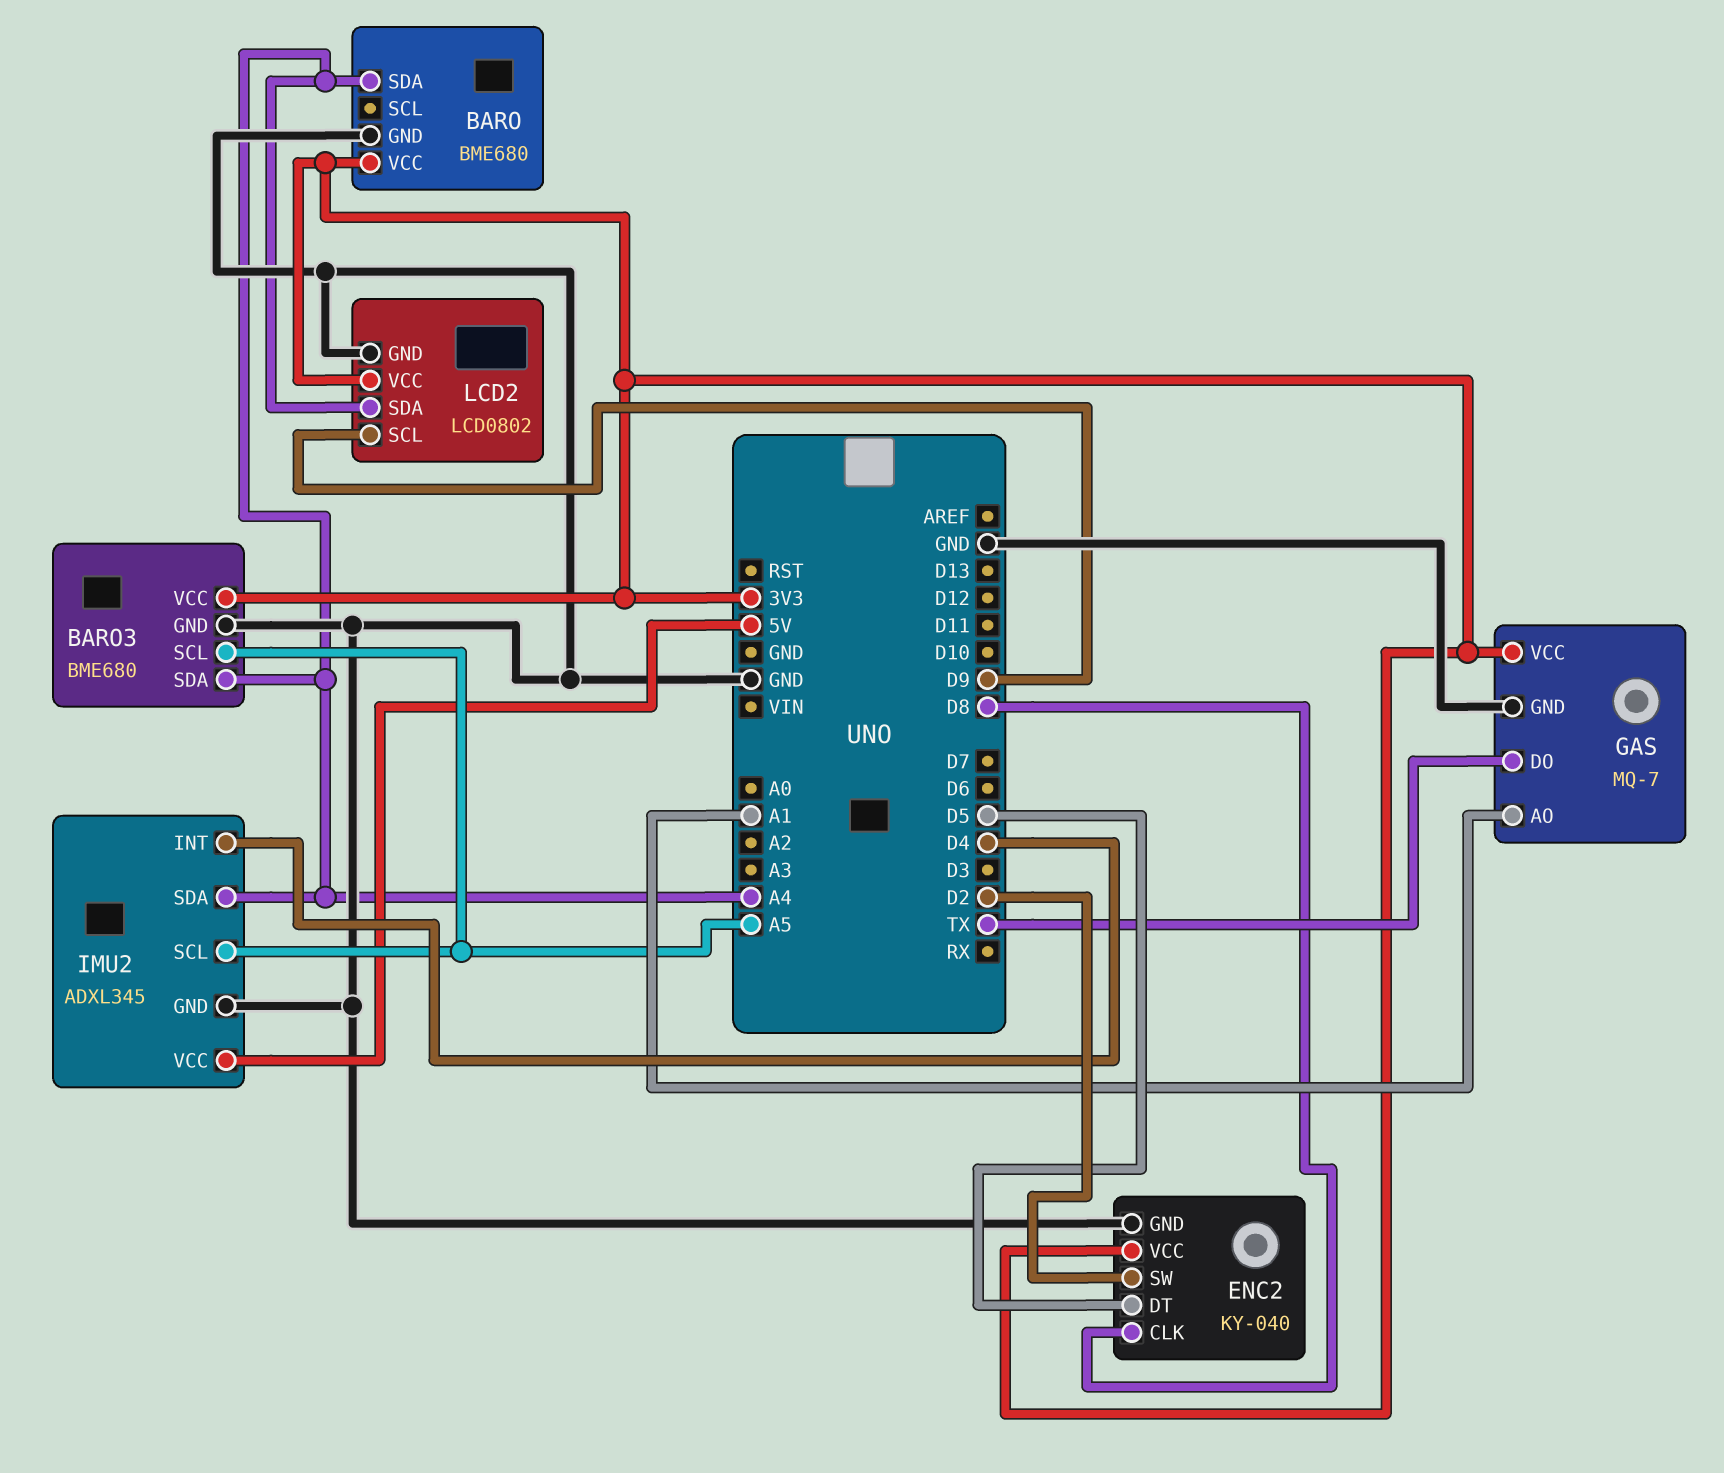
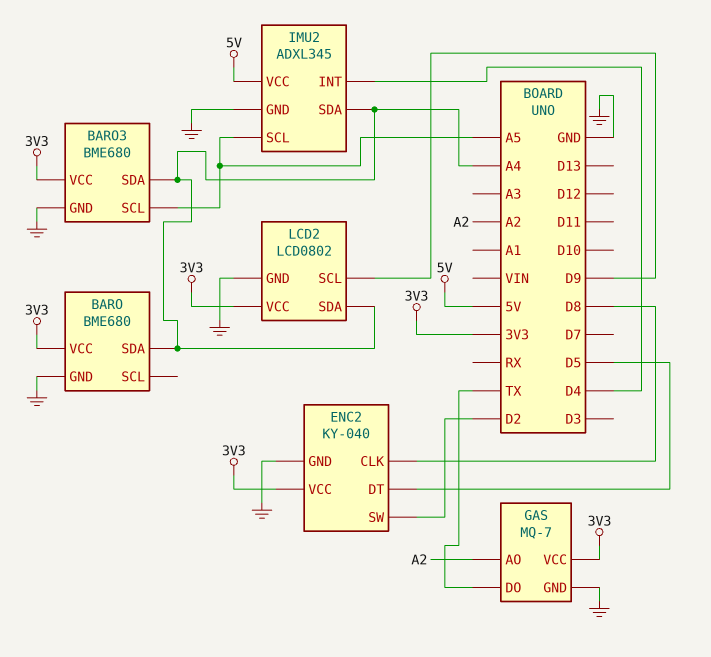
GAS pin AO: A1 -> A2

